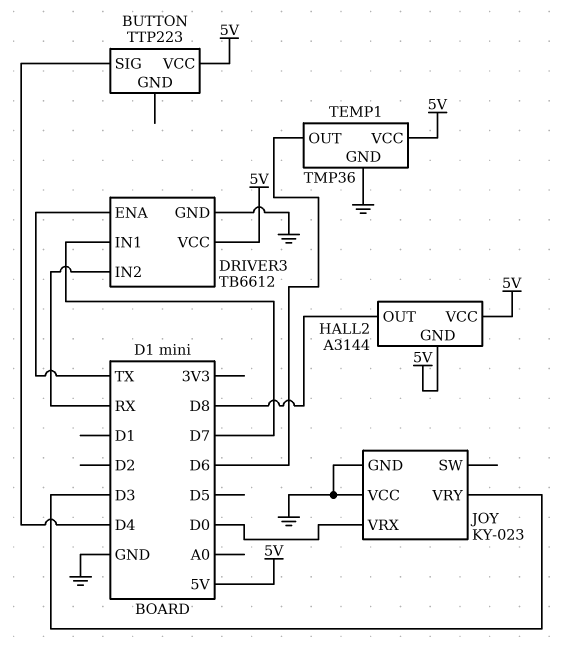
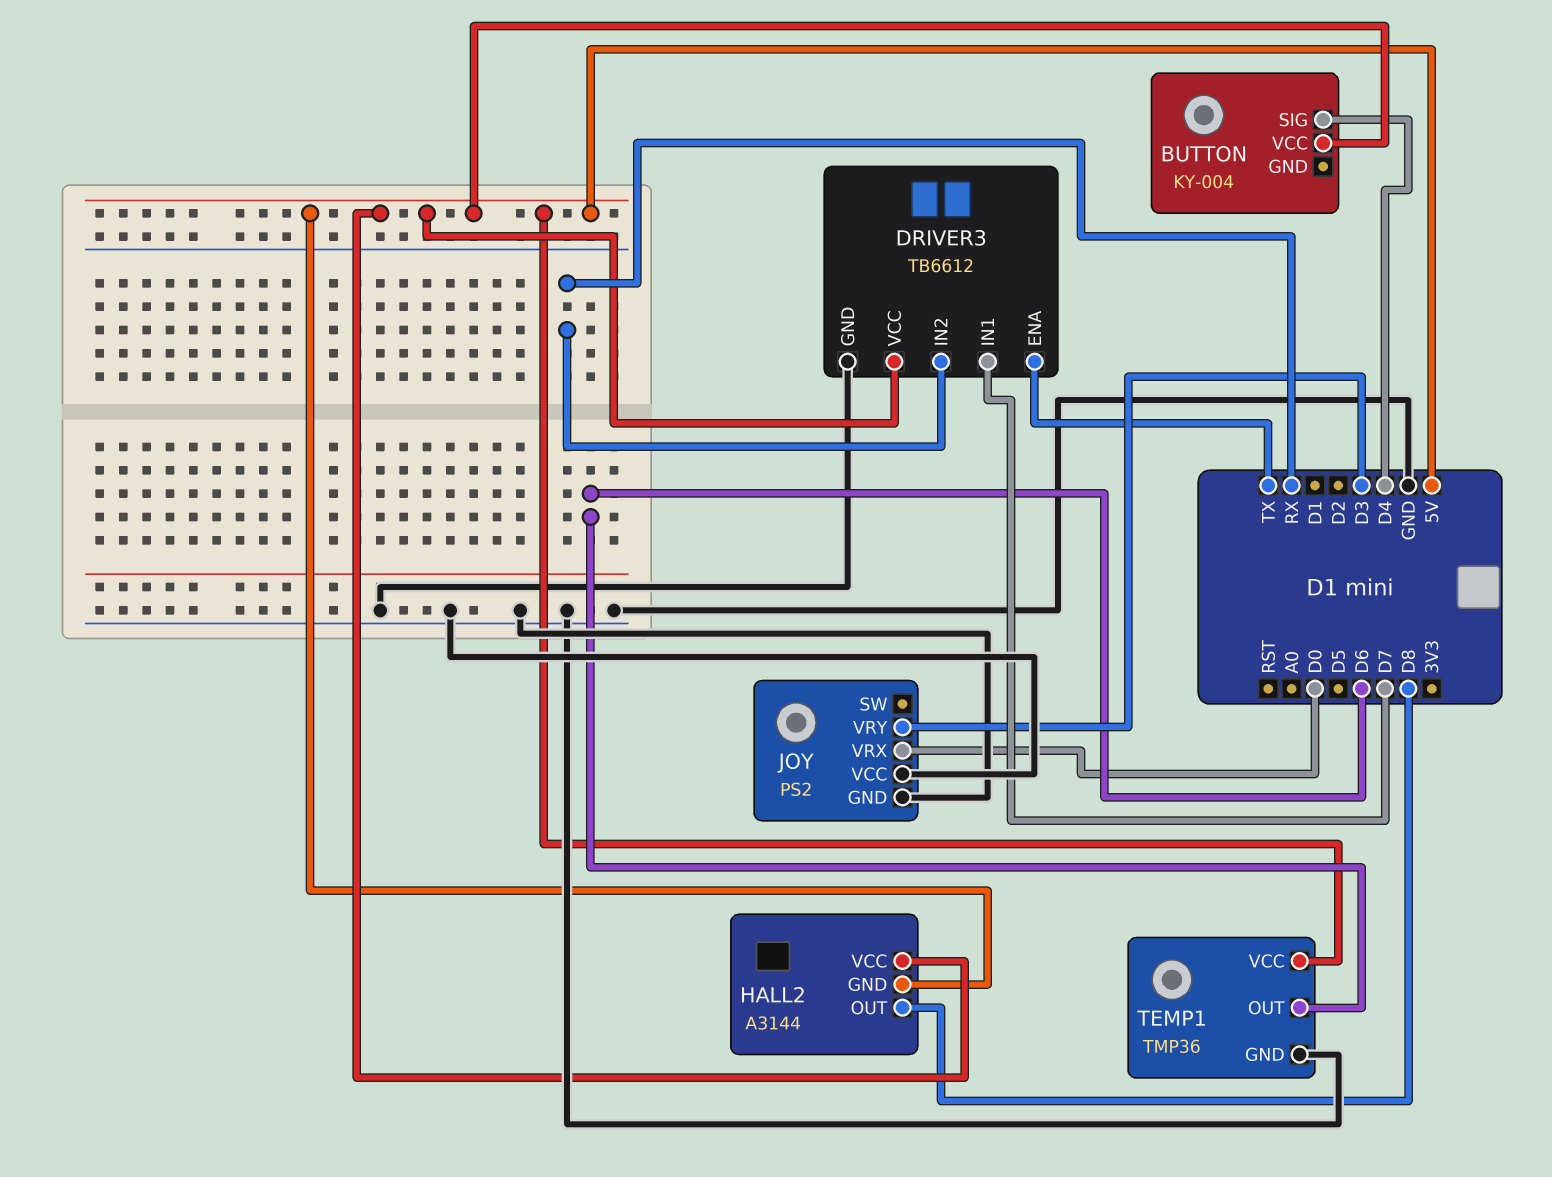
BUTTON: TTP223 -> KY-004
JOY: KY-023 -> PS2

